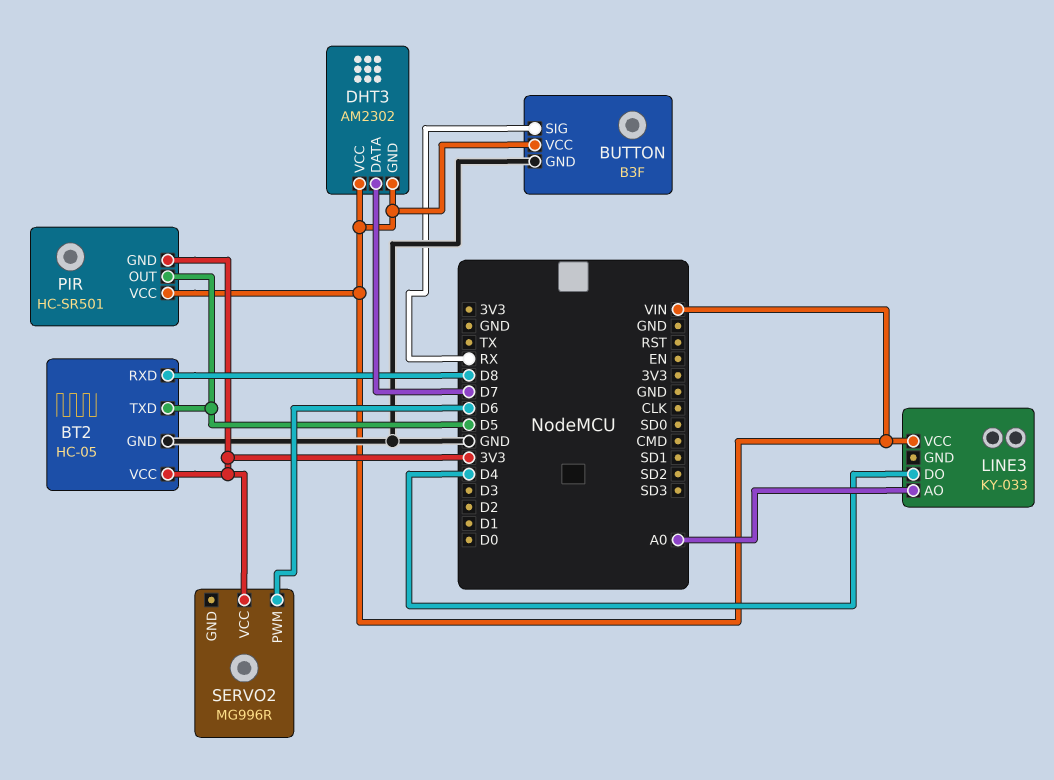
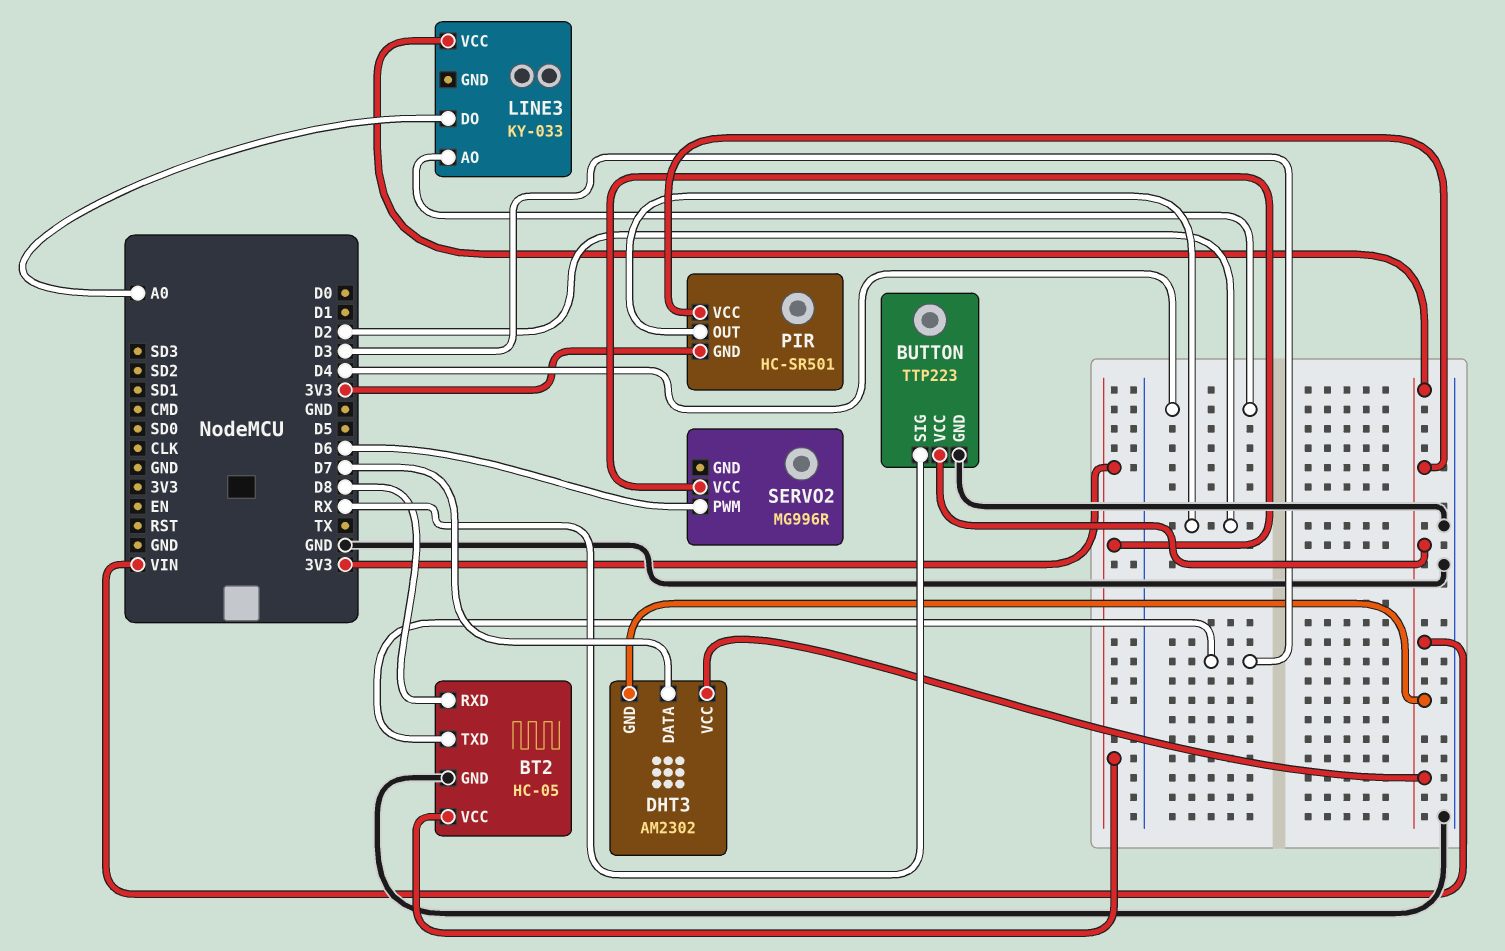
BT2 pin TXD: D5 -> D3
BUTTON: B3F -> TTP223
LINE3 pin AO: A0 -> D4
LINE3 pin DO: D4 -> A0
PIR pin OUT: D5 -> D2

